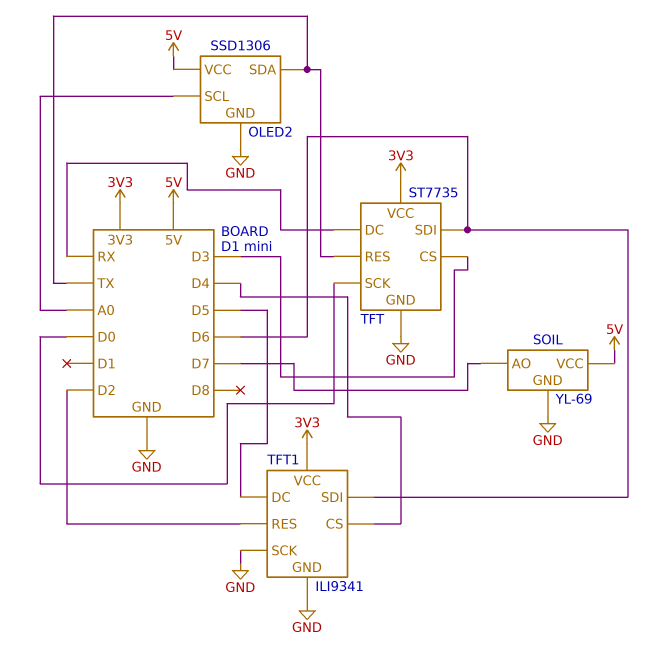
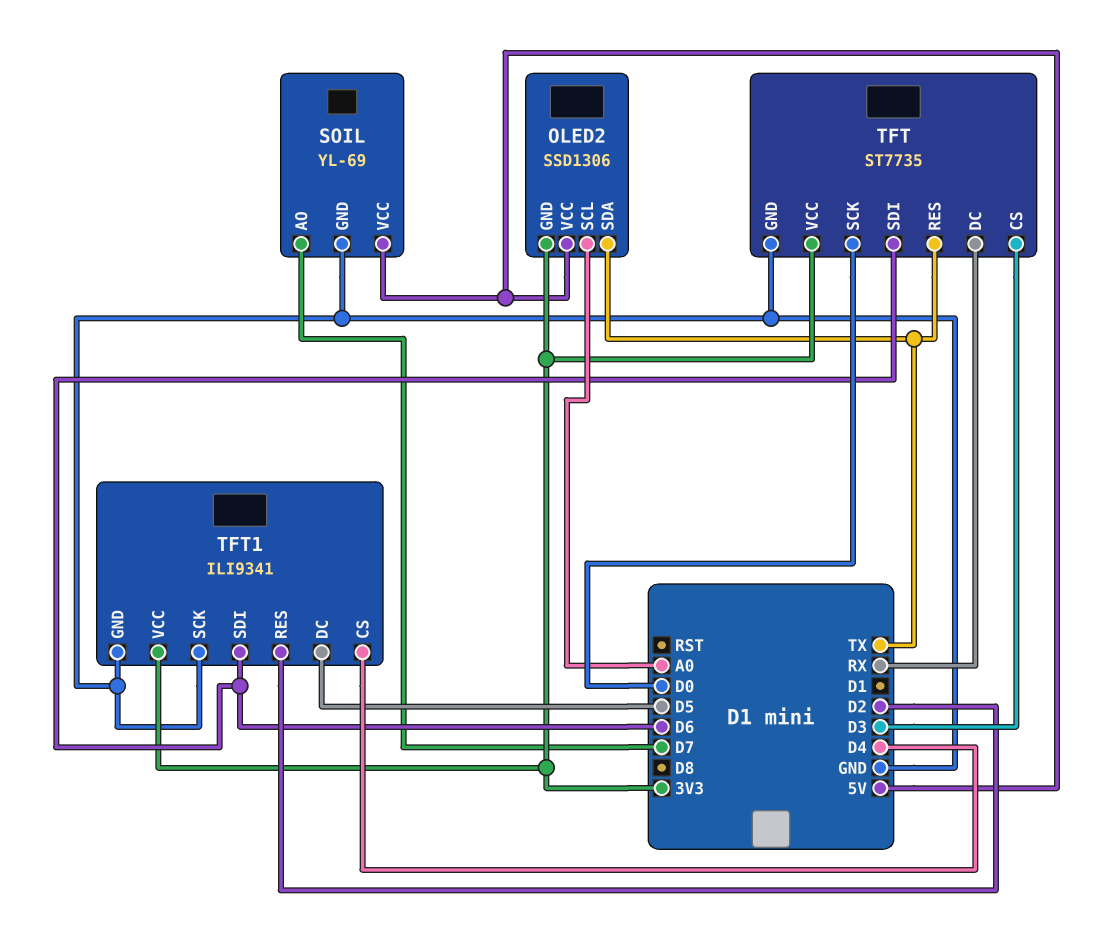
OLED2 pin GND: GND -> 3V3

